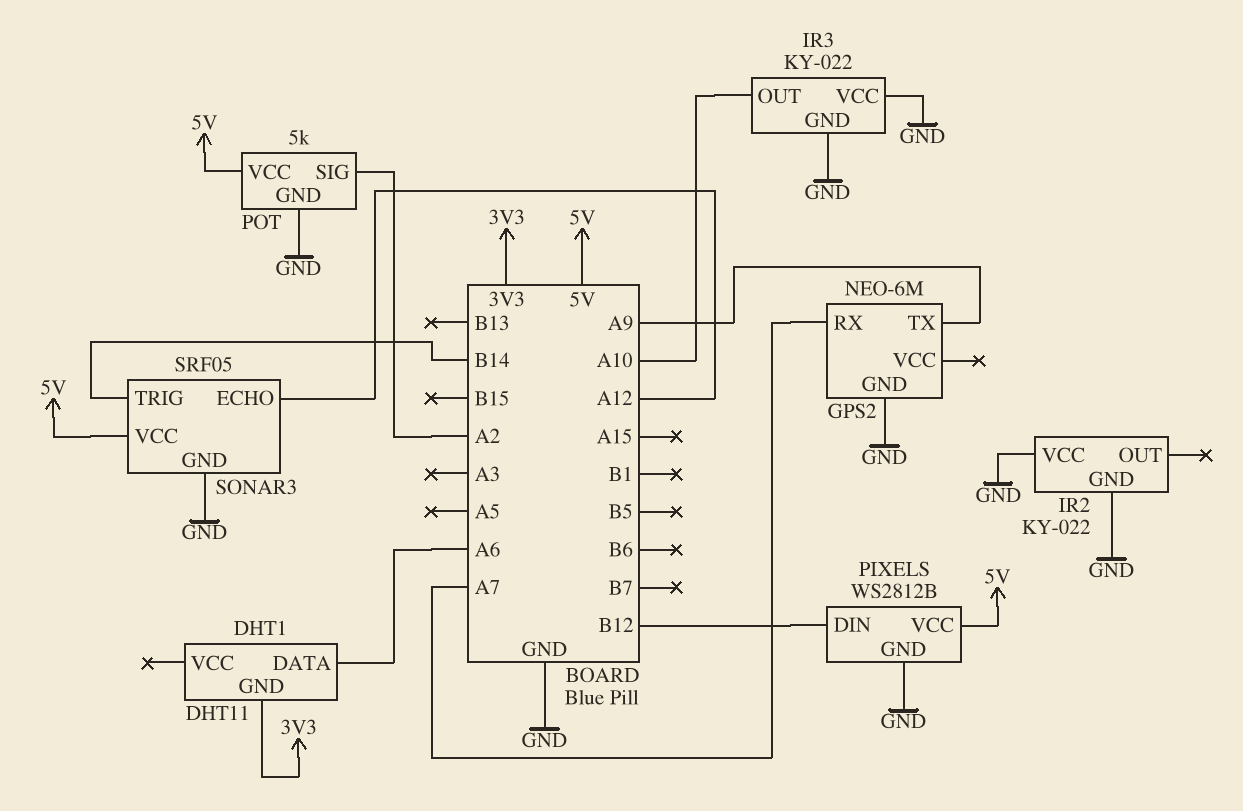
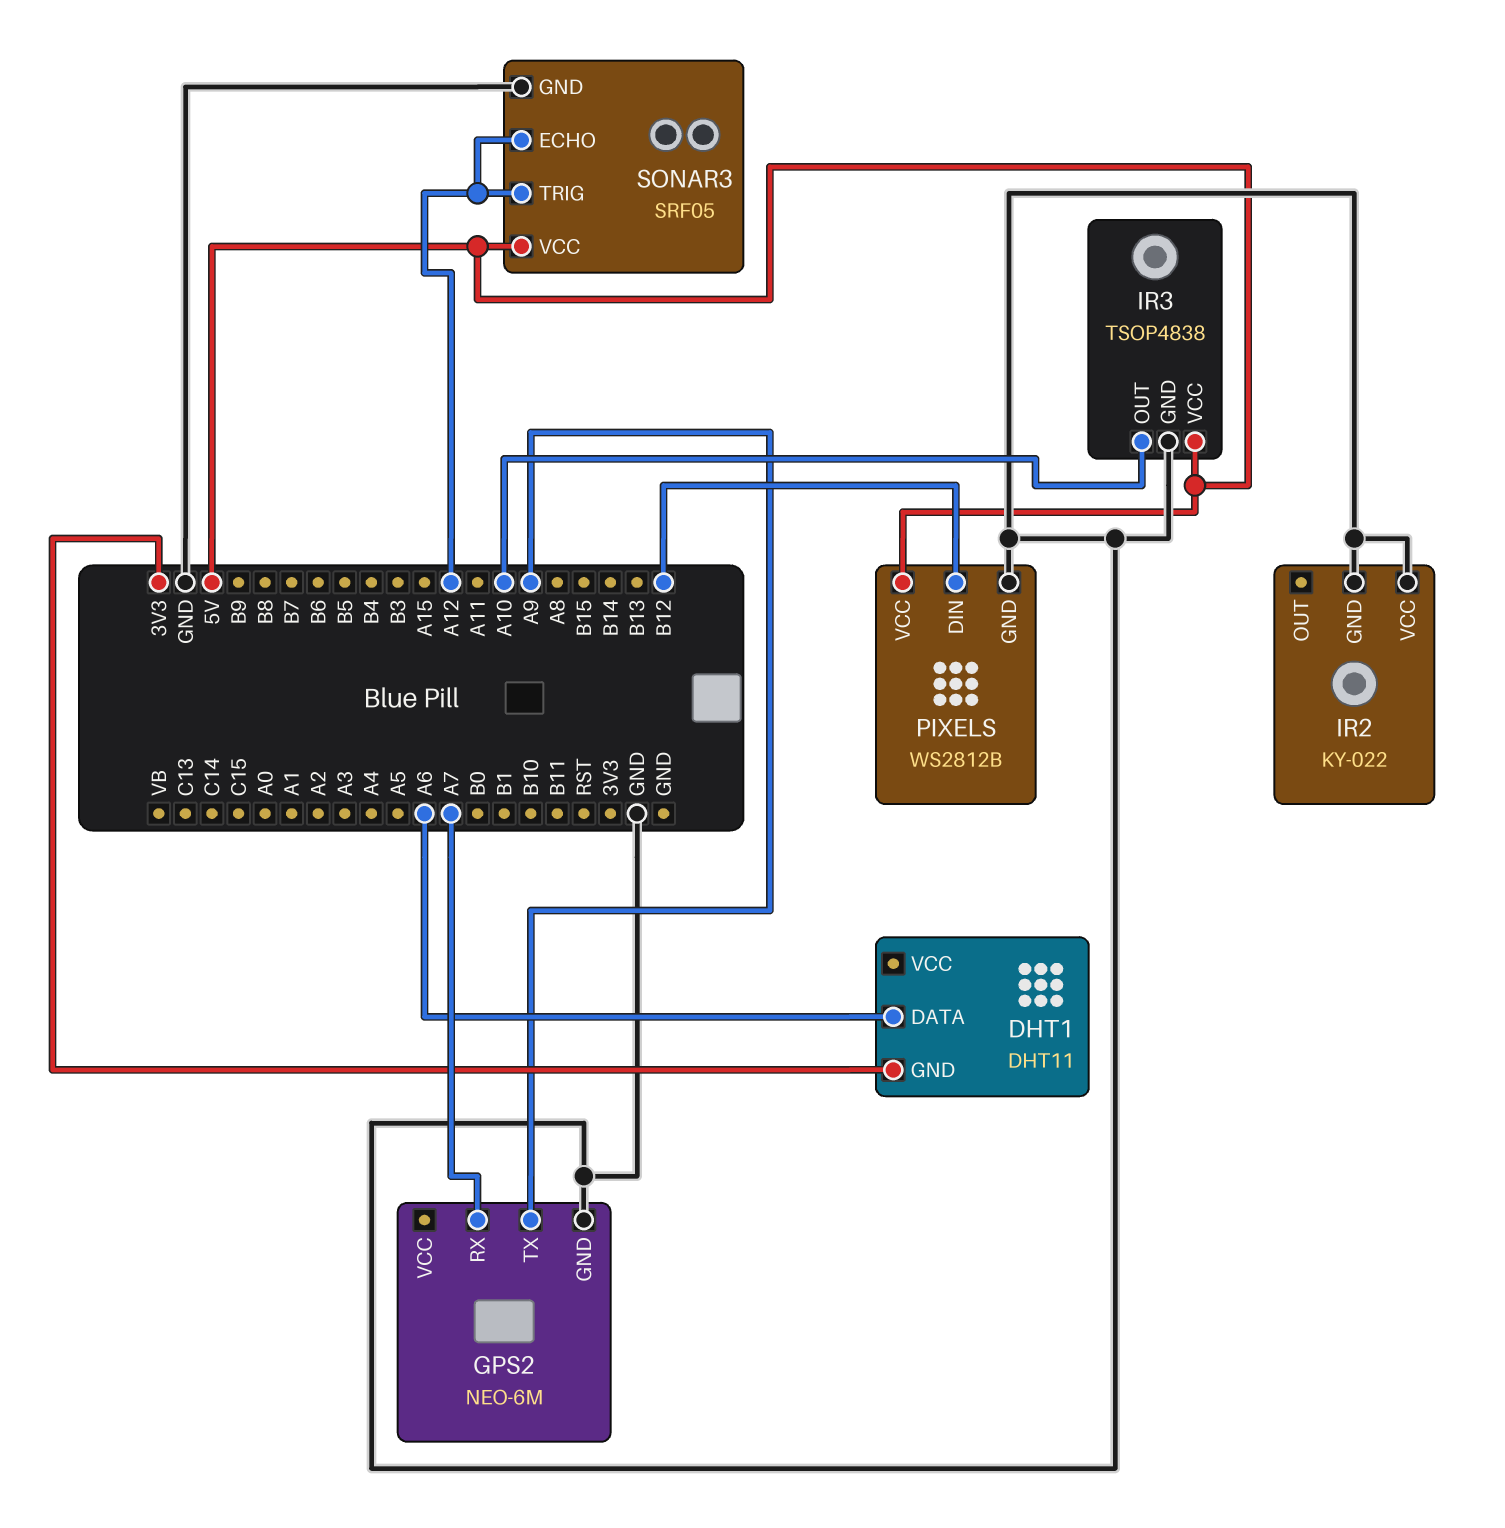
IR3: KY-022 -> TSOP4838
IR3 pin VCC: GND -> 5V
POT: 5k -> none
POT pin GND: GND -> none
POT pin SIG: A2 -> none
POT pin VCC: 5V -> none
SONAR3 pin TRIG: B14 -> A12

